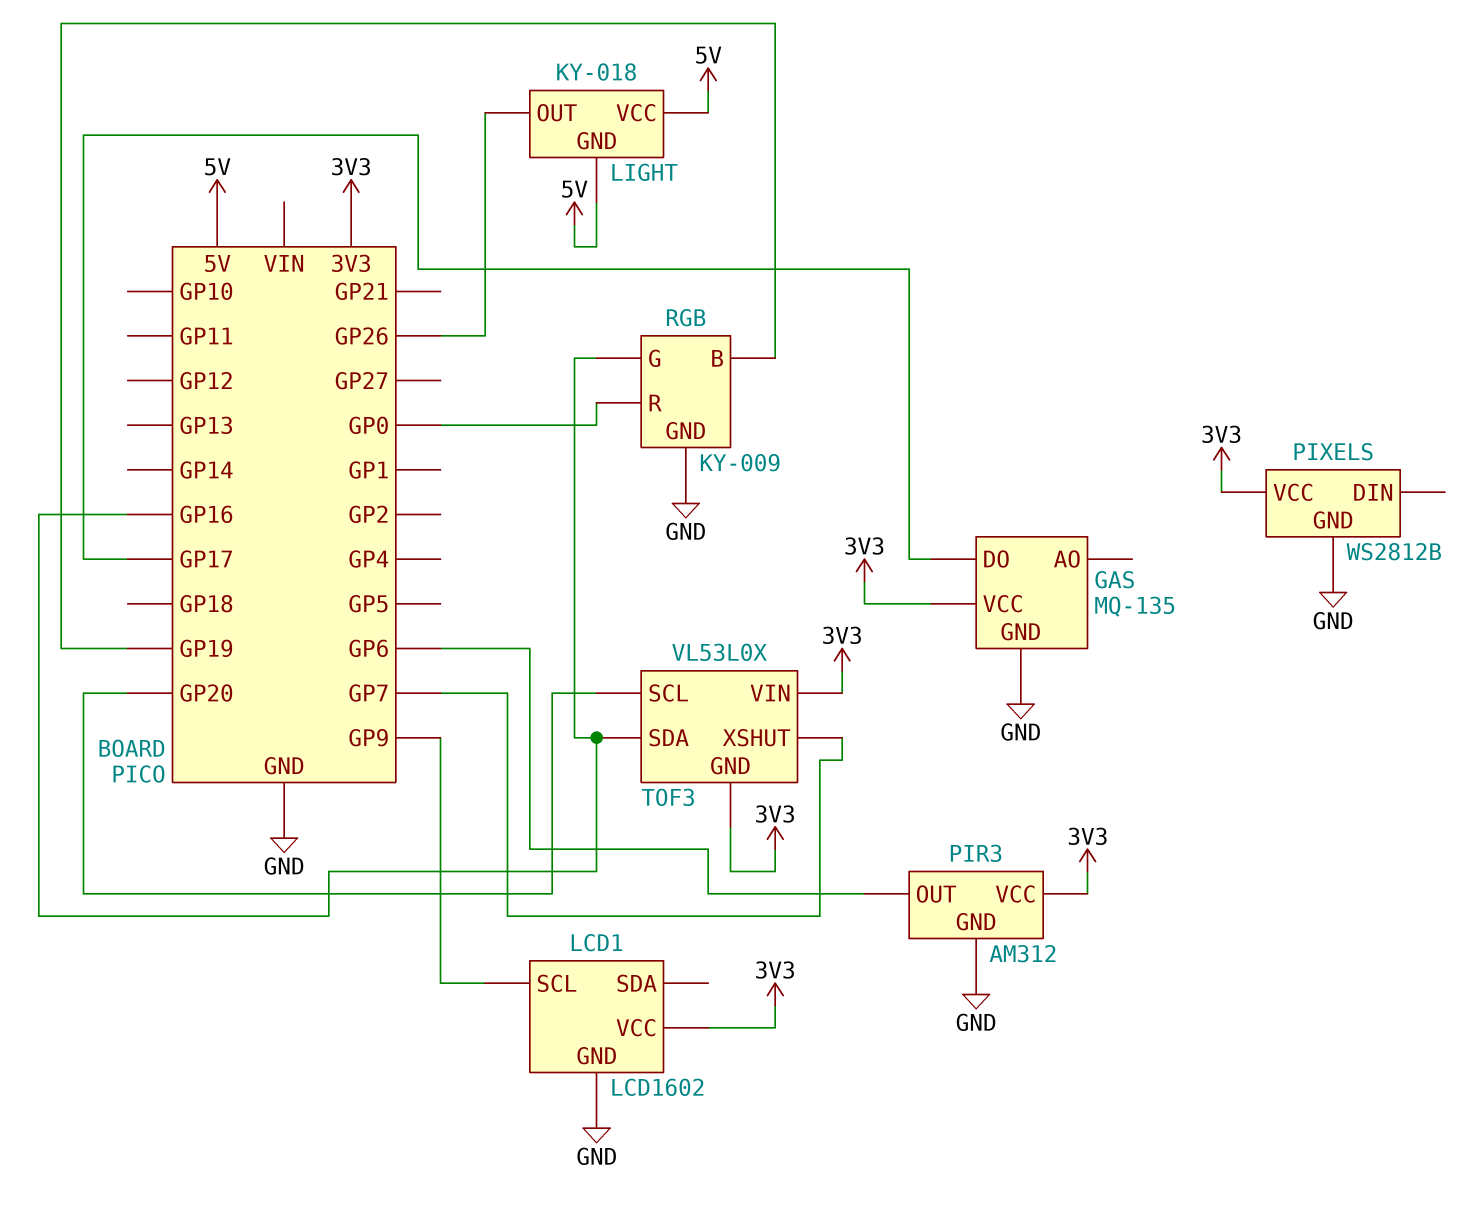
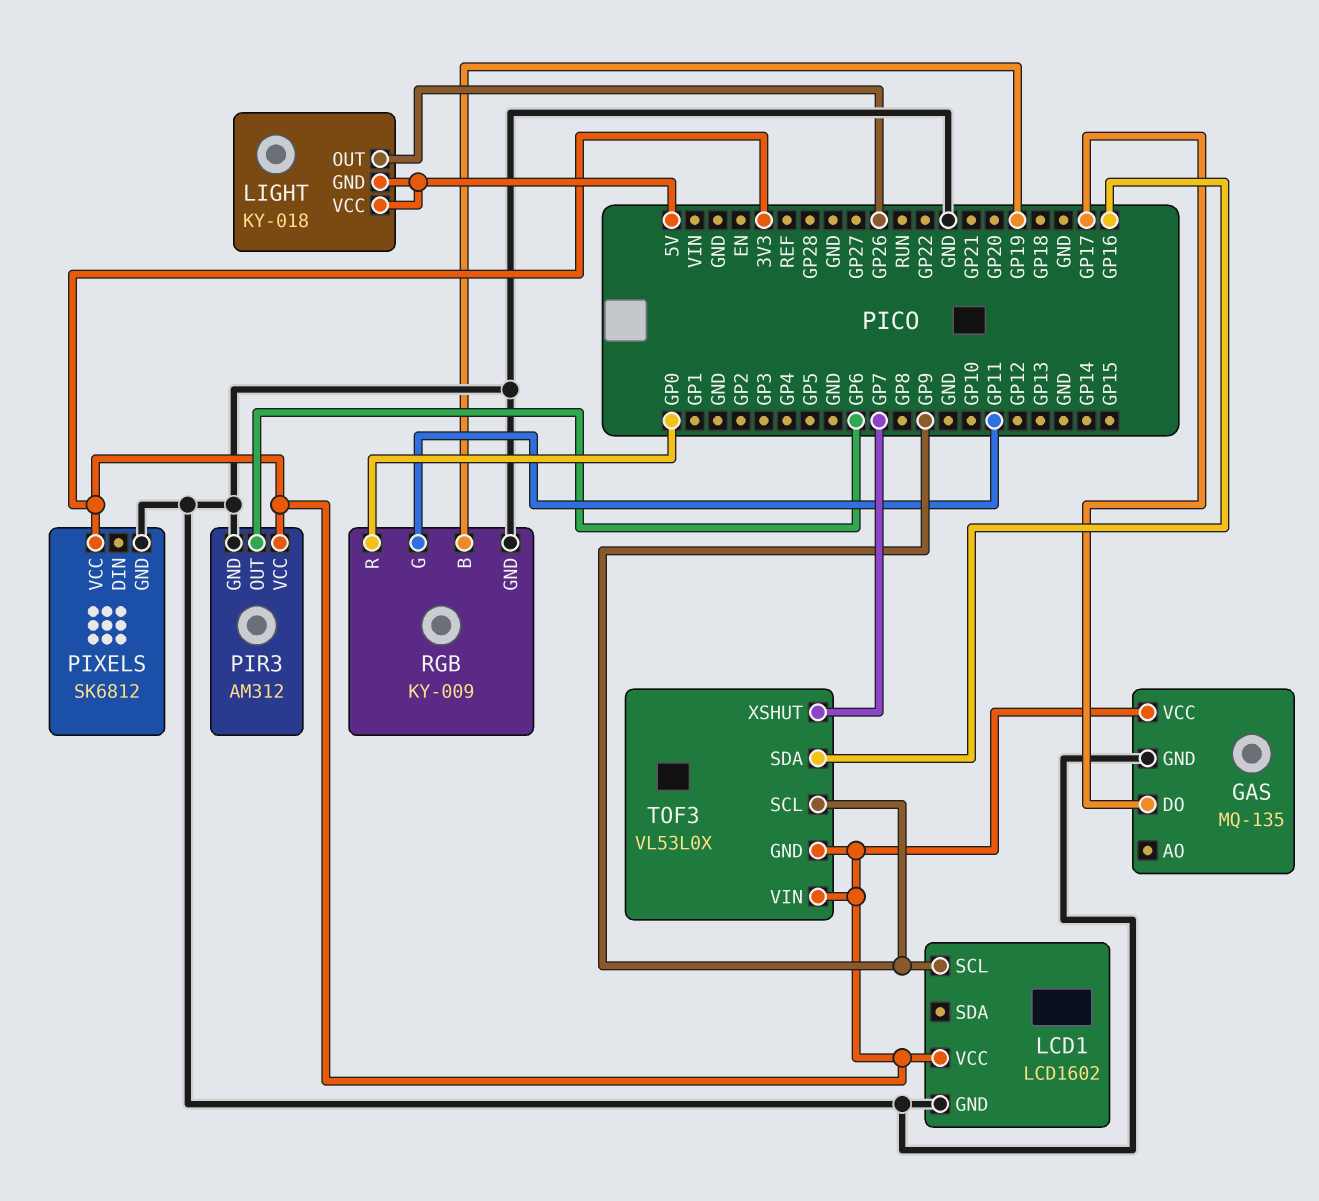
PIXELS: WS2812B -> SK6812
RGB pin G: GP16 -> GP11
TOF3 pin SCL: GP20 -> GP9

